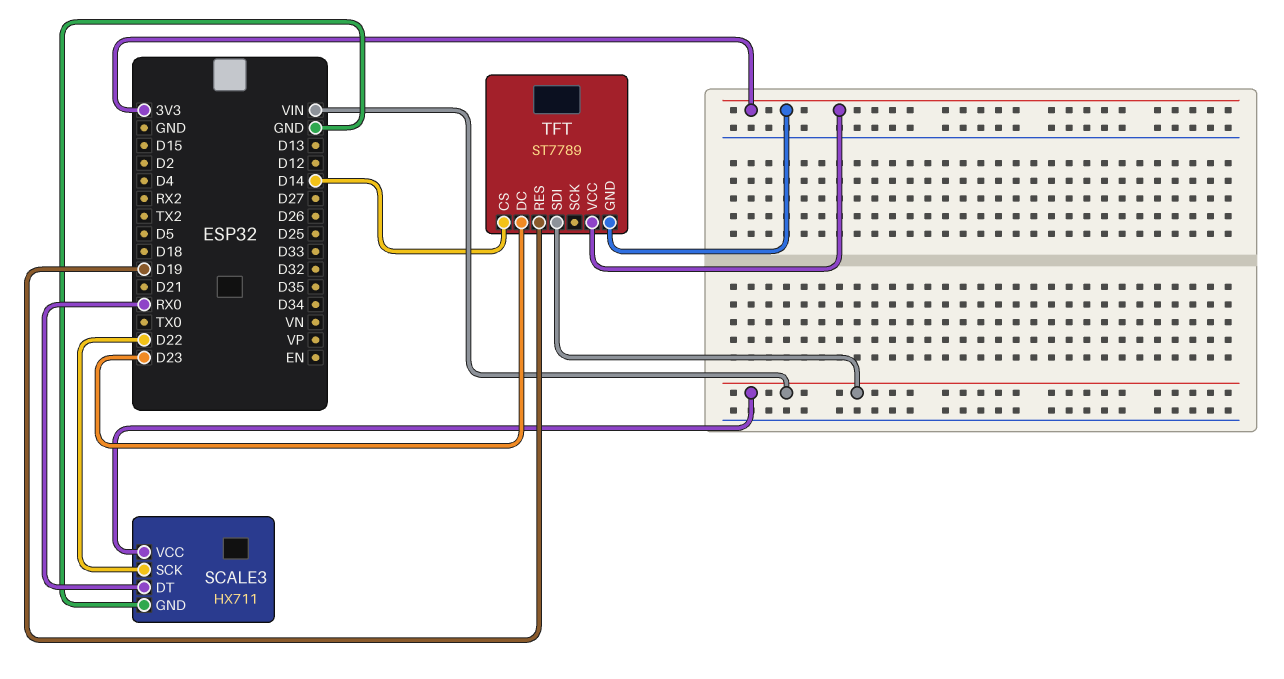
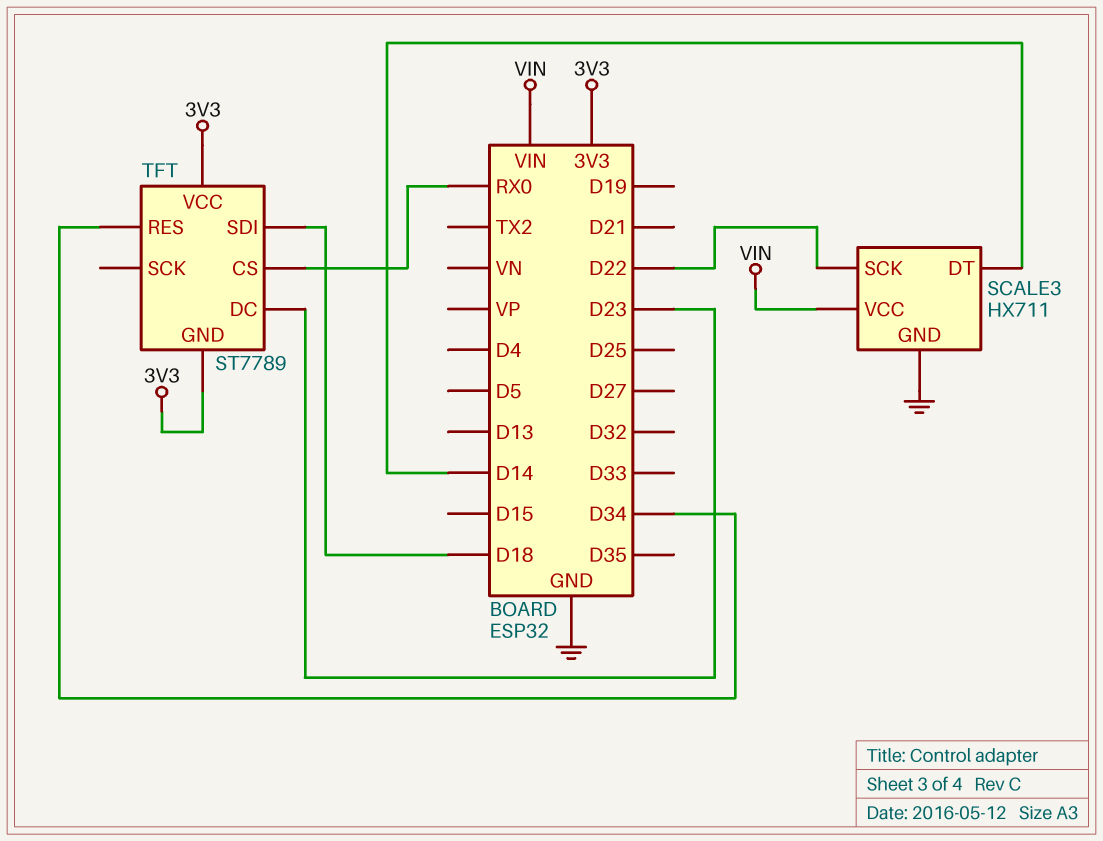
SCALE3 pin DT: RX0 -> D14
TFT pin CS: D14 -> RX0
TFT pin RES: D19 -> D34
TFT pin SDI: VIN -> D18

